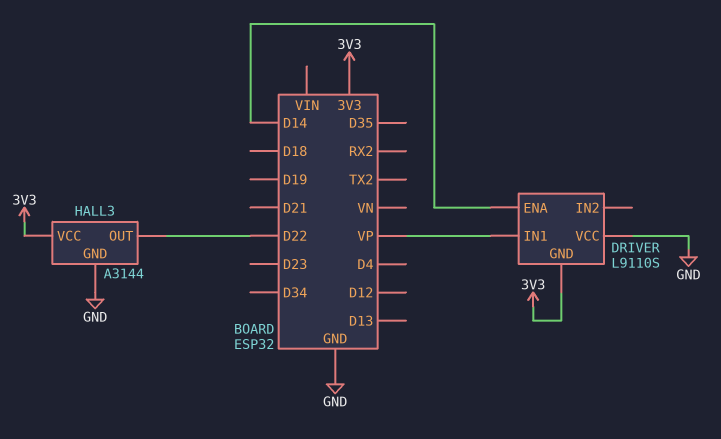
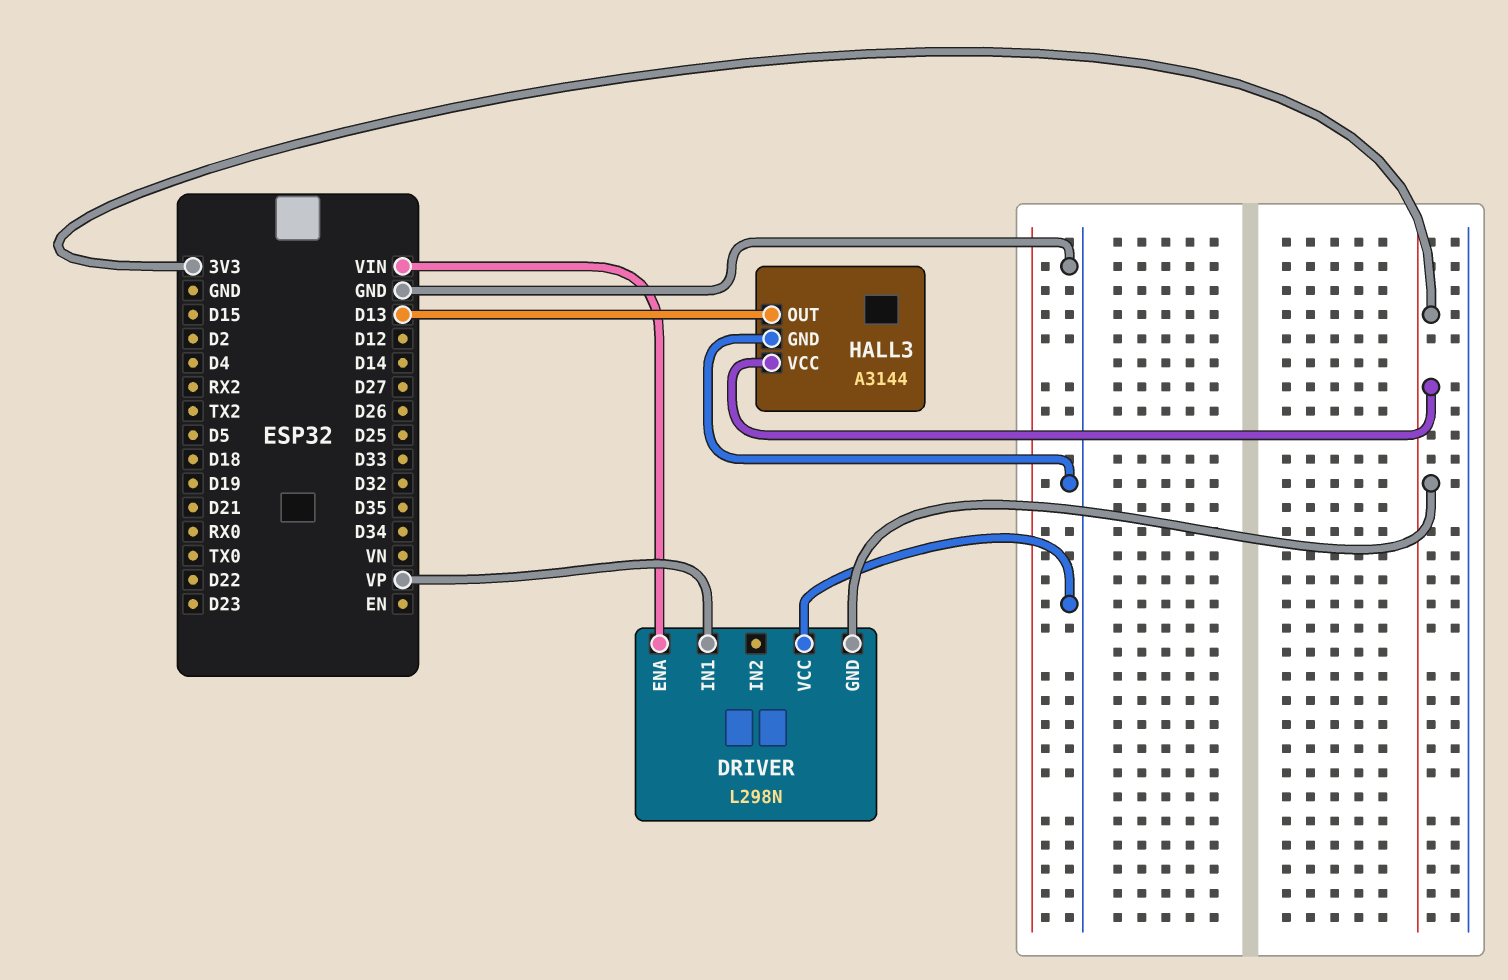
DRIVER: L9110S -> L298N
DRIVER pin ENA: D14 -> VIN
HALL3 pin OUT: D22 -> D13

